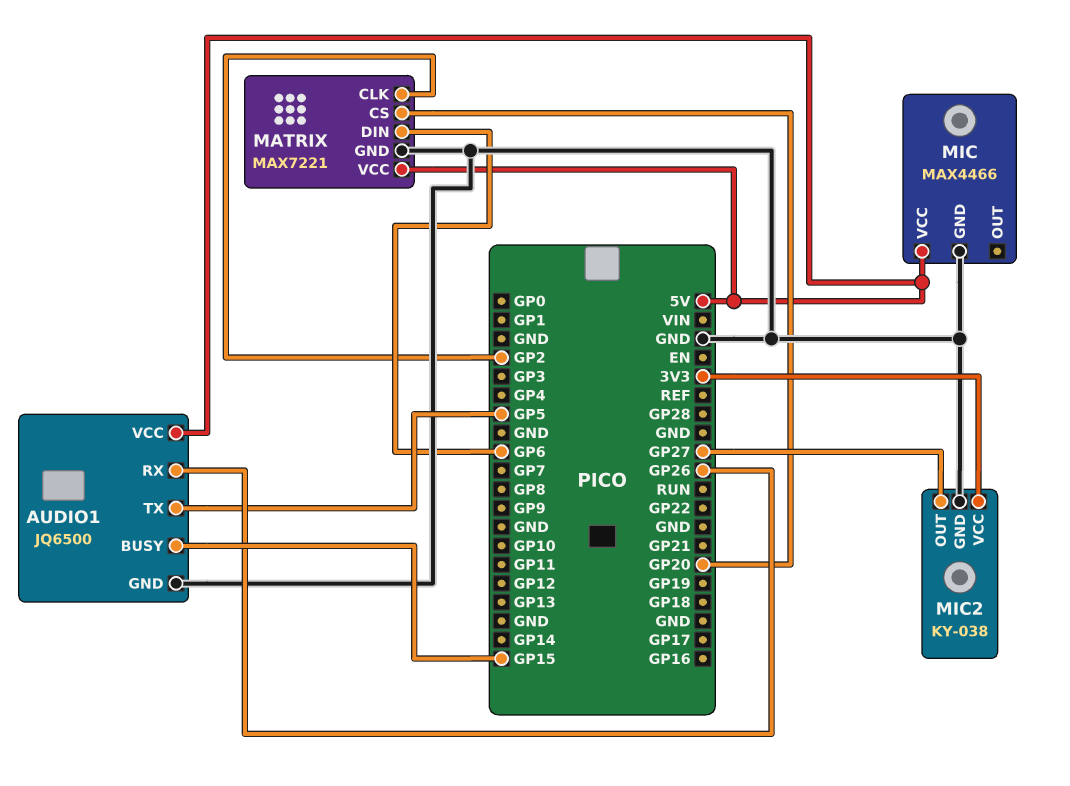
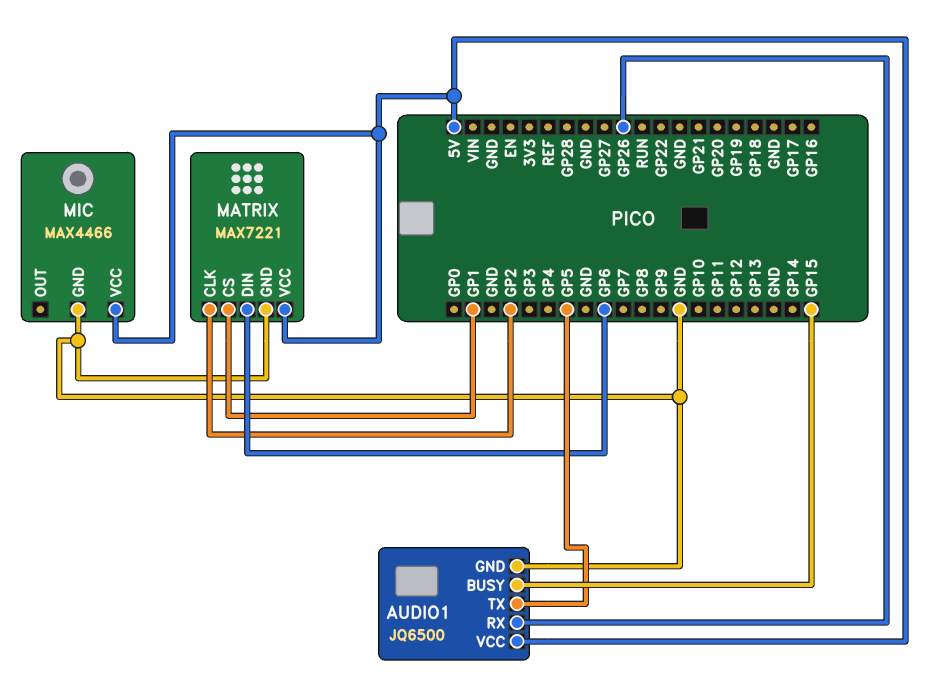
MATRIX pin CS: GP20 -> GP1
MIC2: KY-038 -> none
MIC2 pin GND: GND -> none
MIC2 pin OUT: GP27 -> none
MIC2 pin VCC: 3V3 -> none

